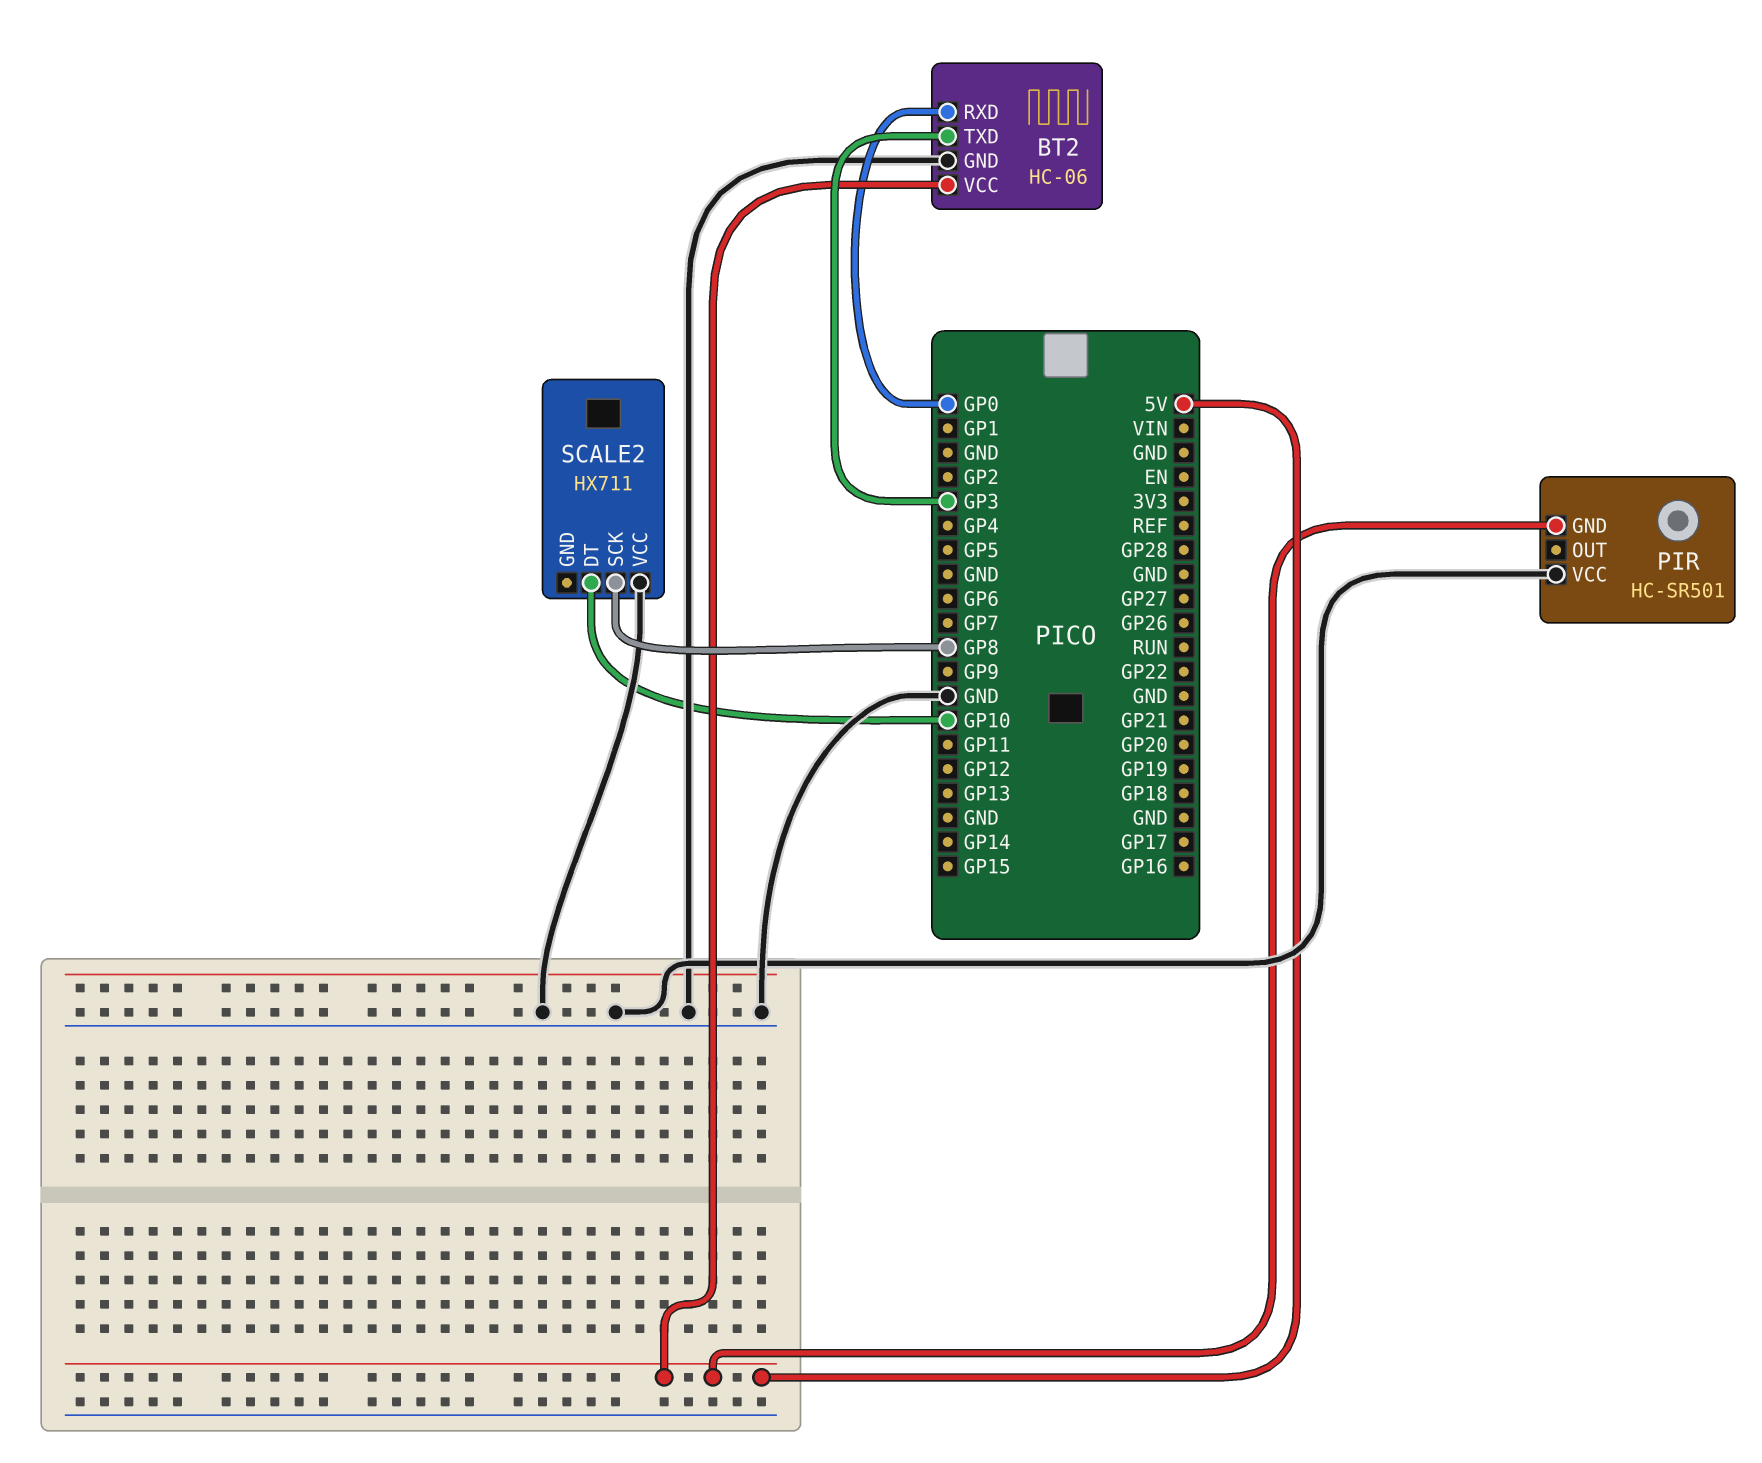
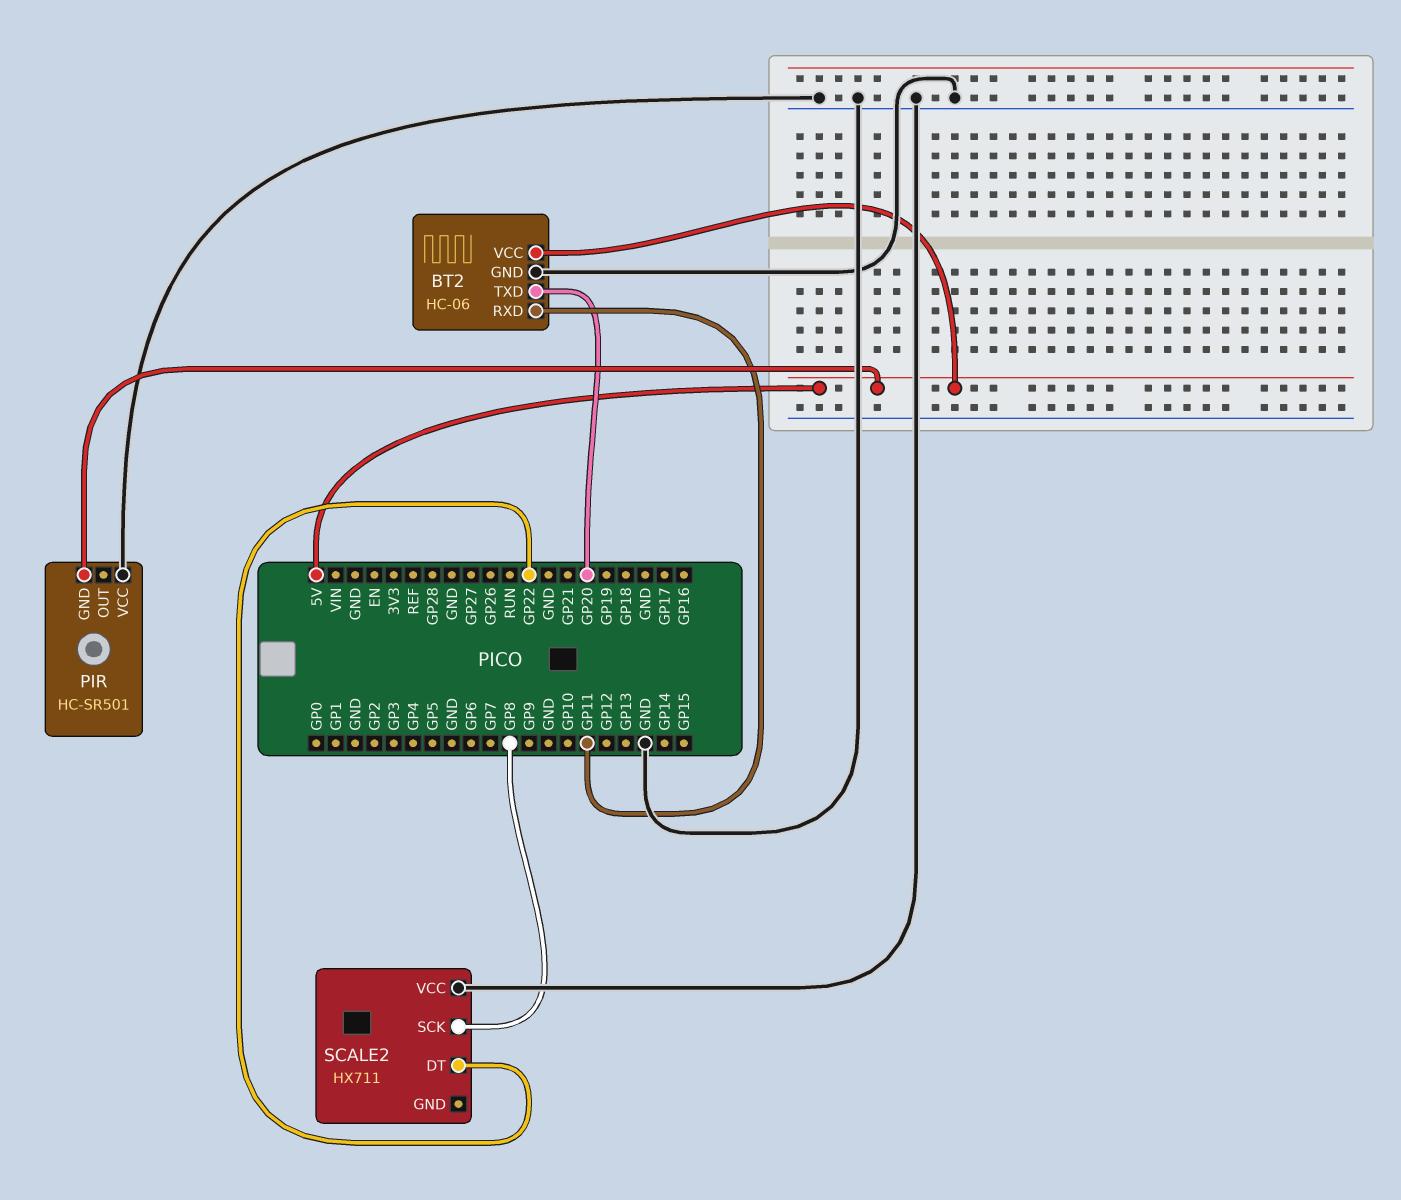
BT2 pin RXD: GP0 -> GP11
BT2 pin TXD: GP3 -> GP20
SCALE2 pin DT: GP10 -> GP22

